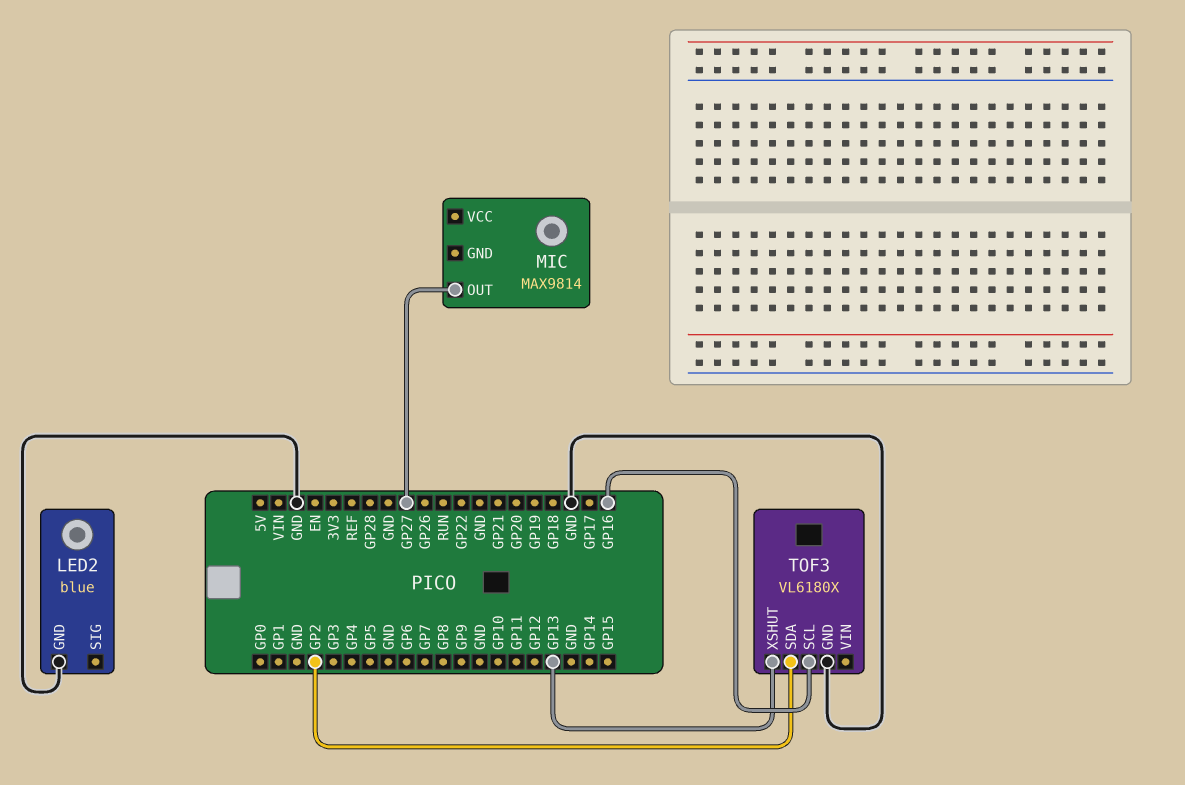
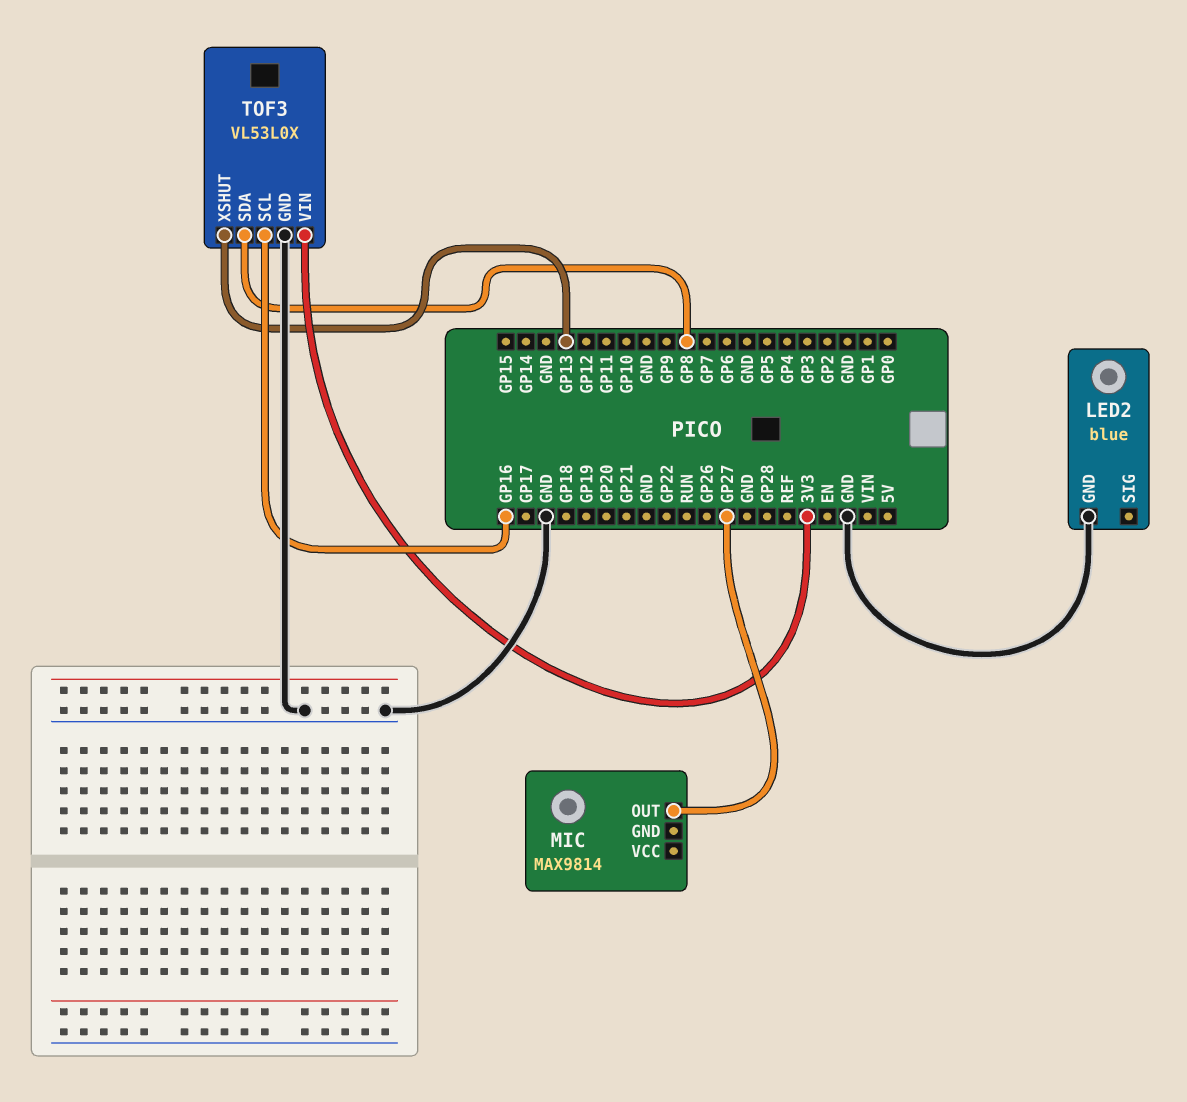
TOF3: VL6180X -> VL53L0X
TOF3 pin SDA: GP2 -> GP8
TOF3 pin VIN: none -> 3V3

